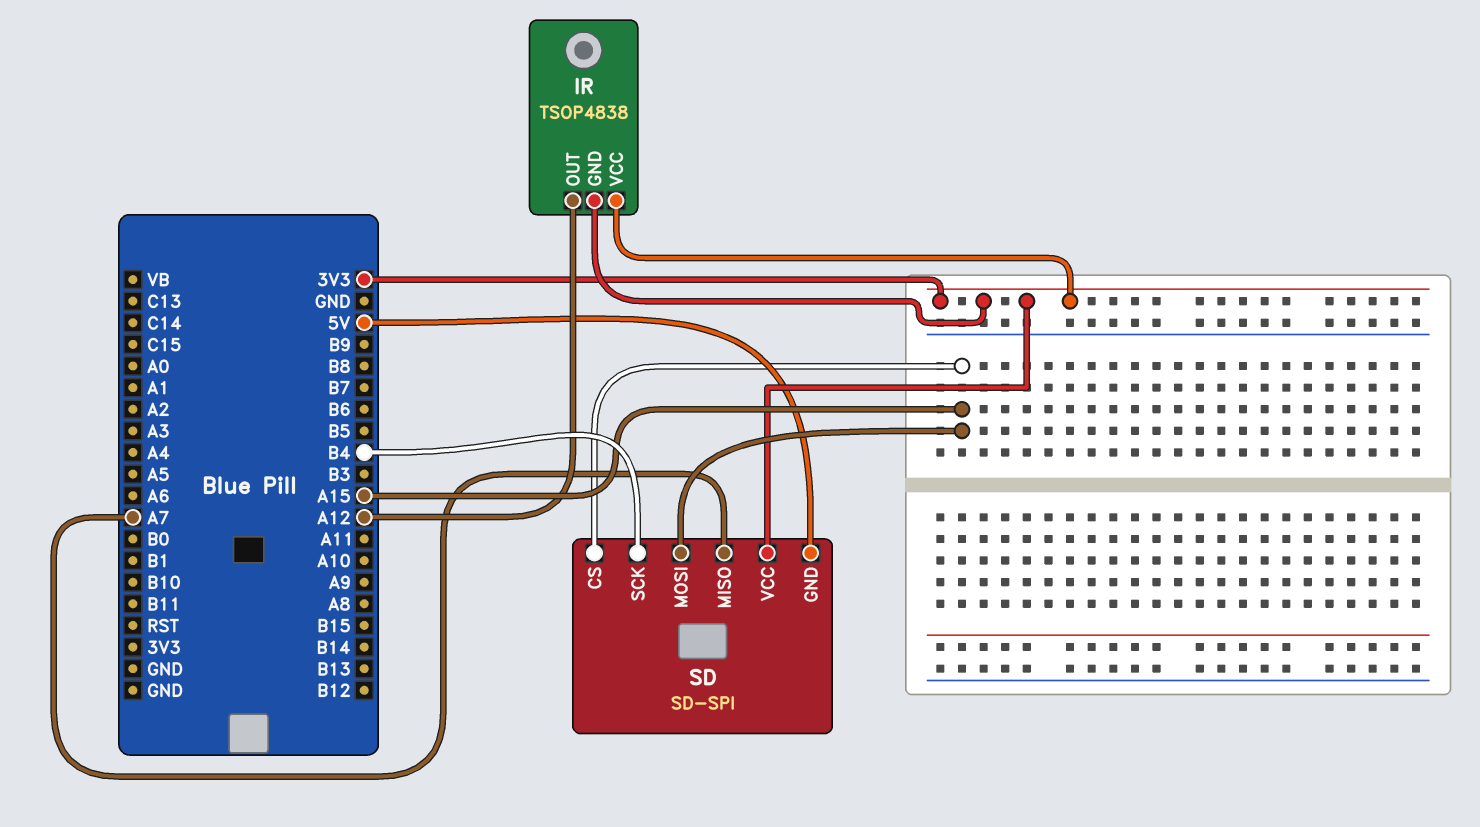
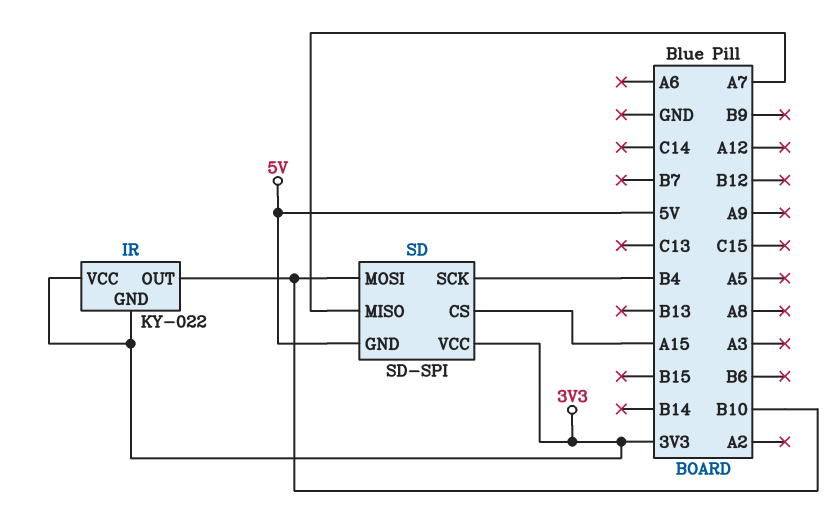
IR: TSOP4838 -> KY-022
IR pin OUT: A12 -> B10
SD pin MOSI: A15 -> B10

